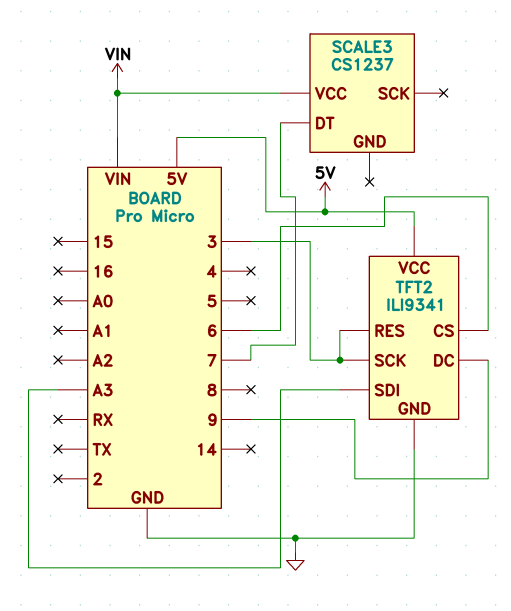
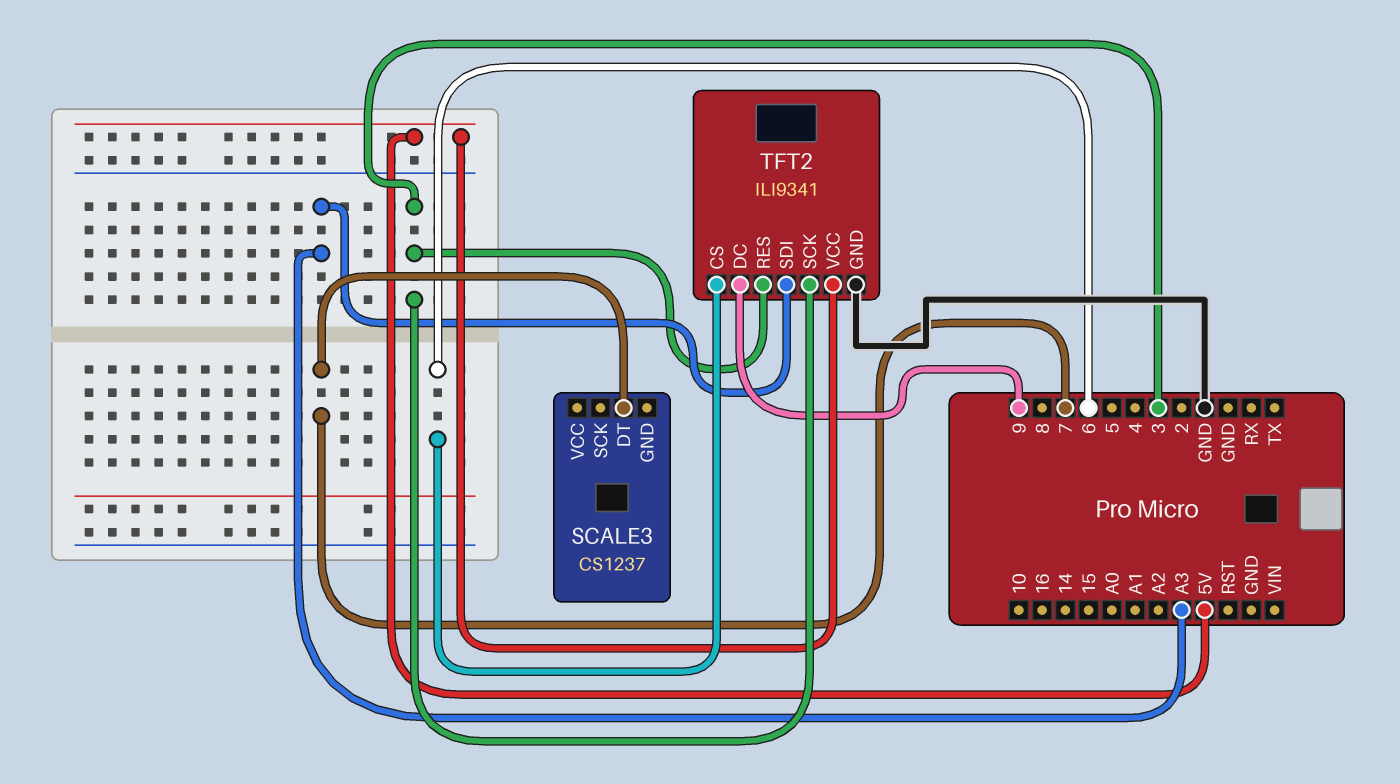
SCALE3 pin VCC: VIN -> none

